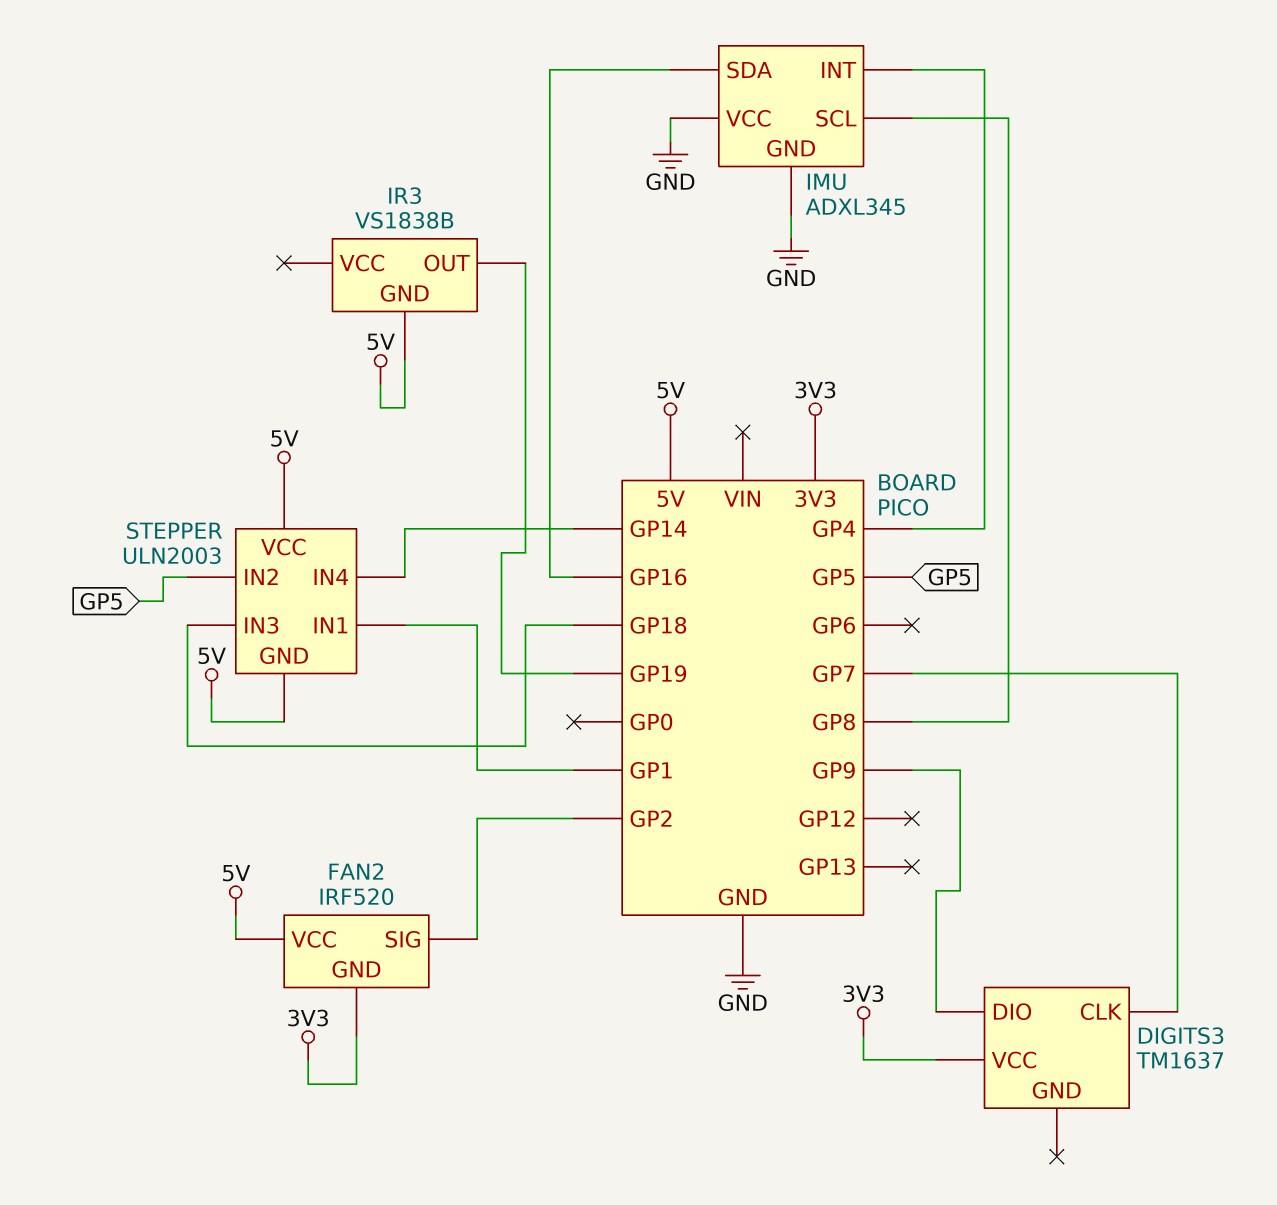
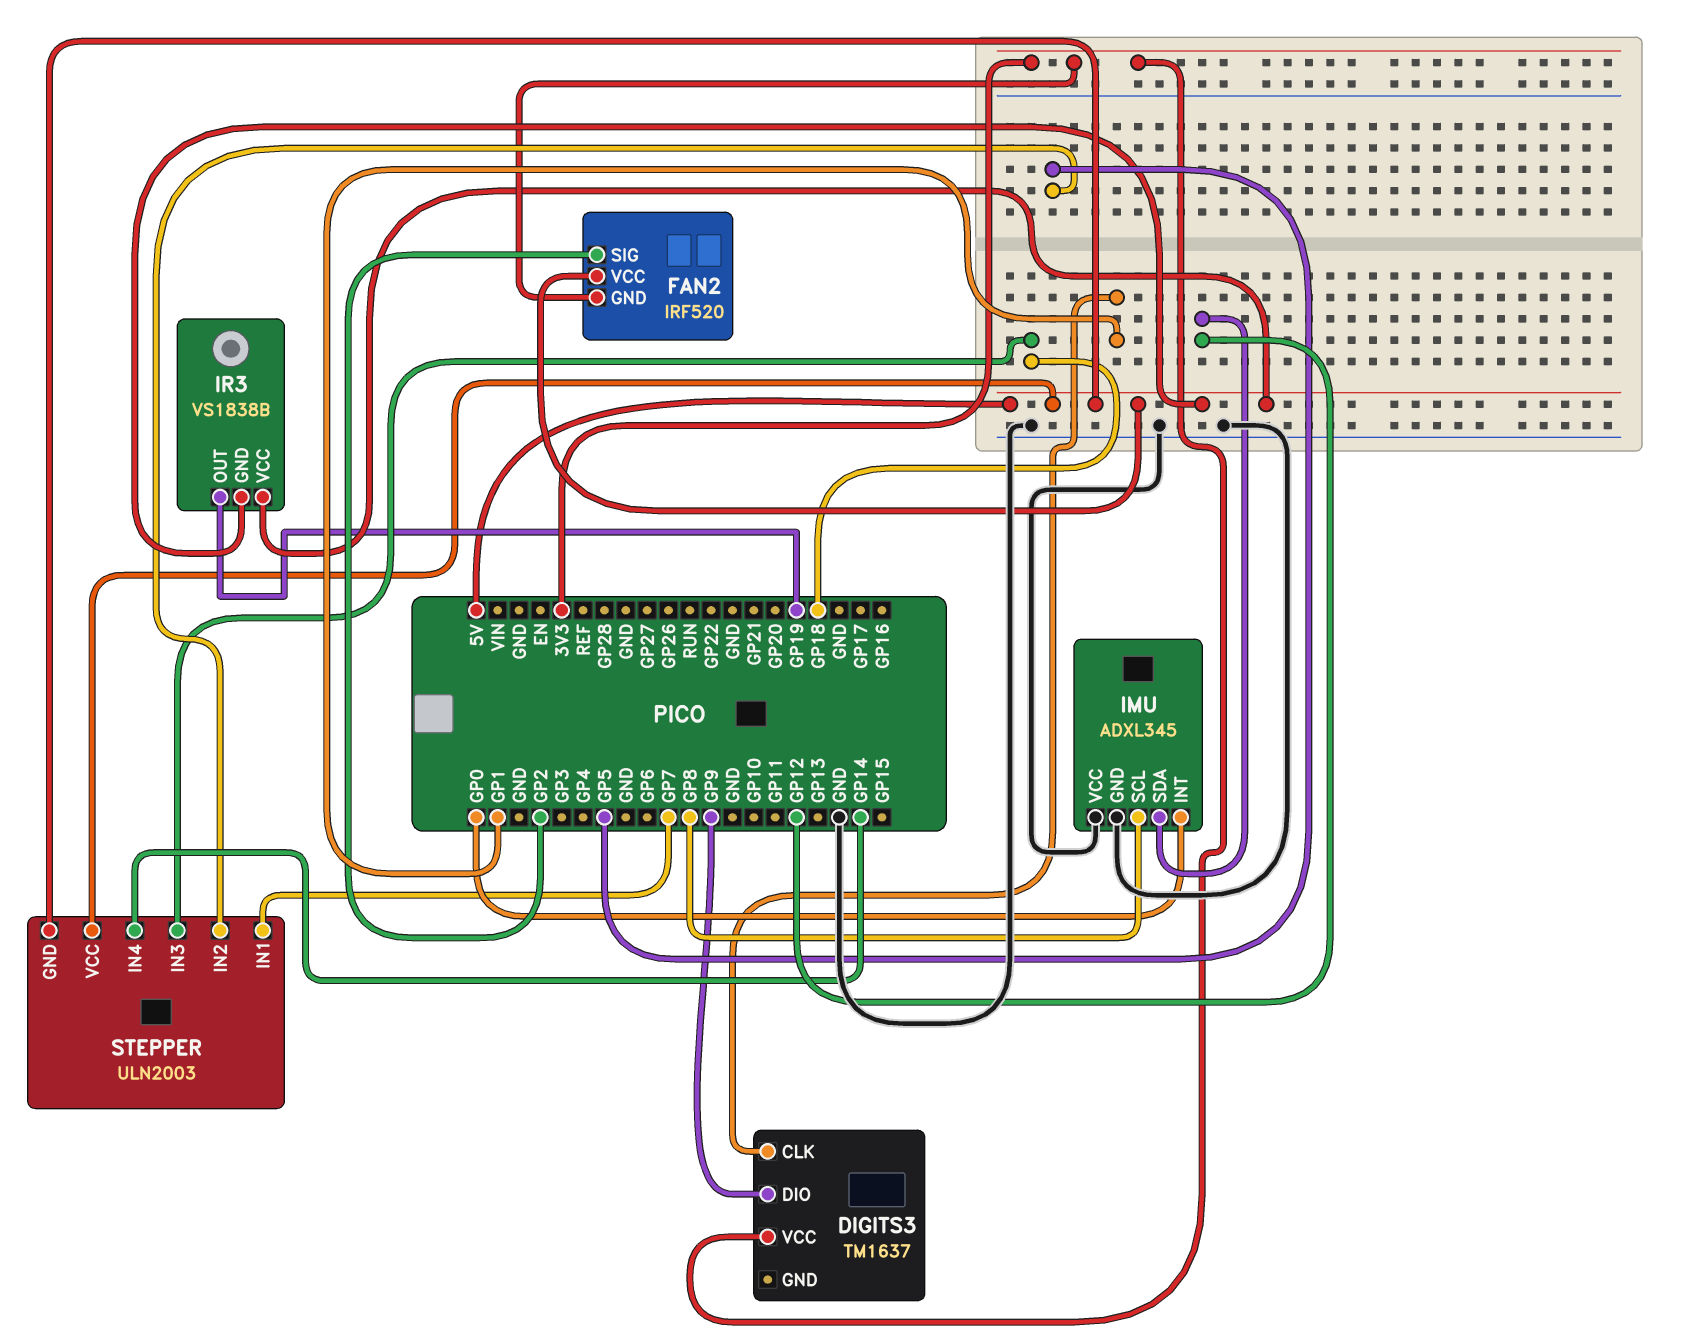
DIGITS3 pin CLK: GP7 -> GP1
IMU pin INT: GP4 -> GP0
IMU pin SDA: GP16 -> GP12
IR3 pin VCC: none -> 5V
STEPPER pin IN1: GP1 -> GP7

